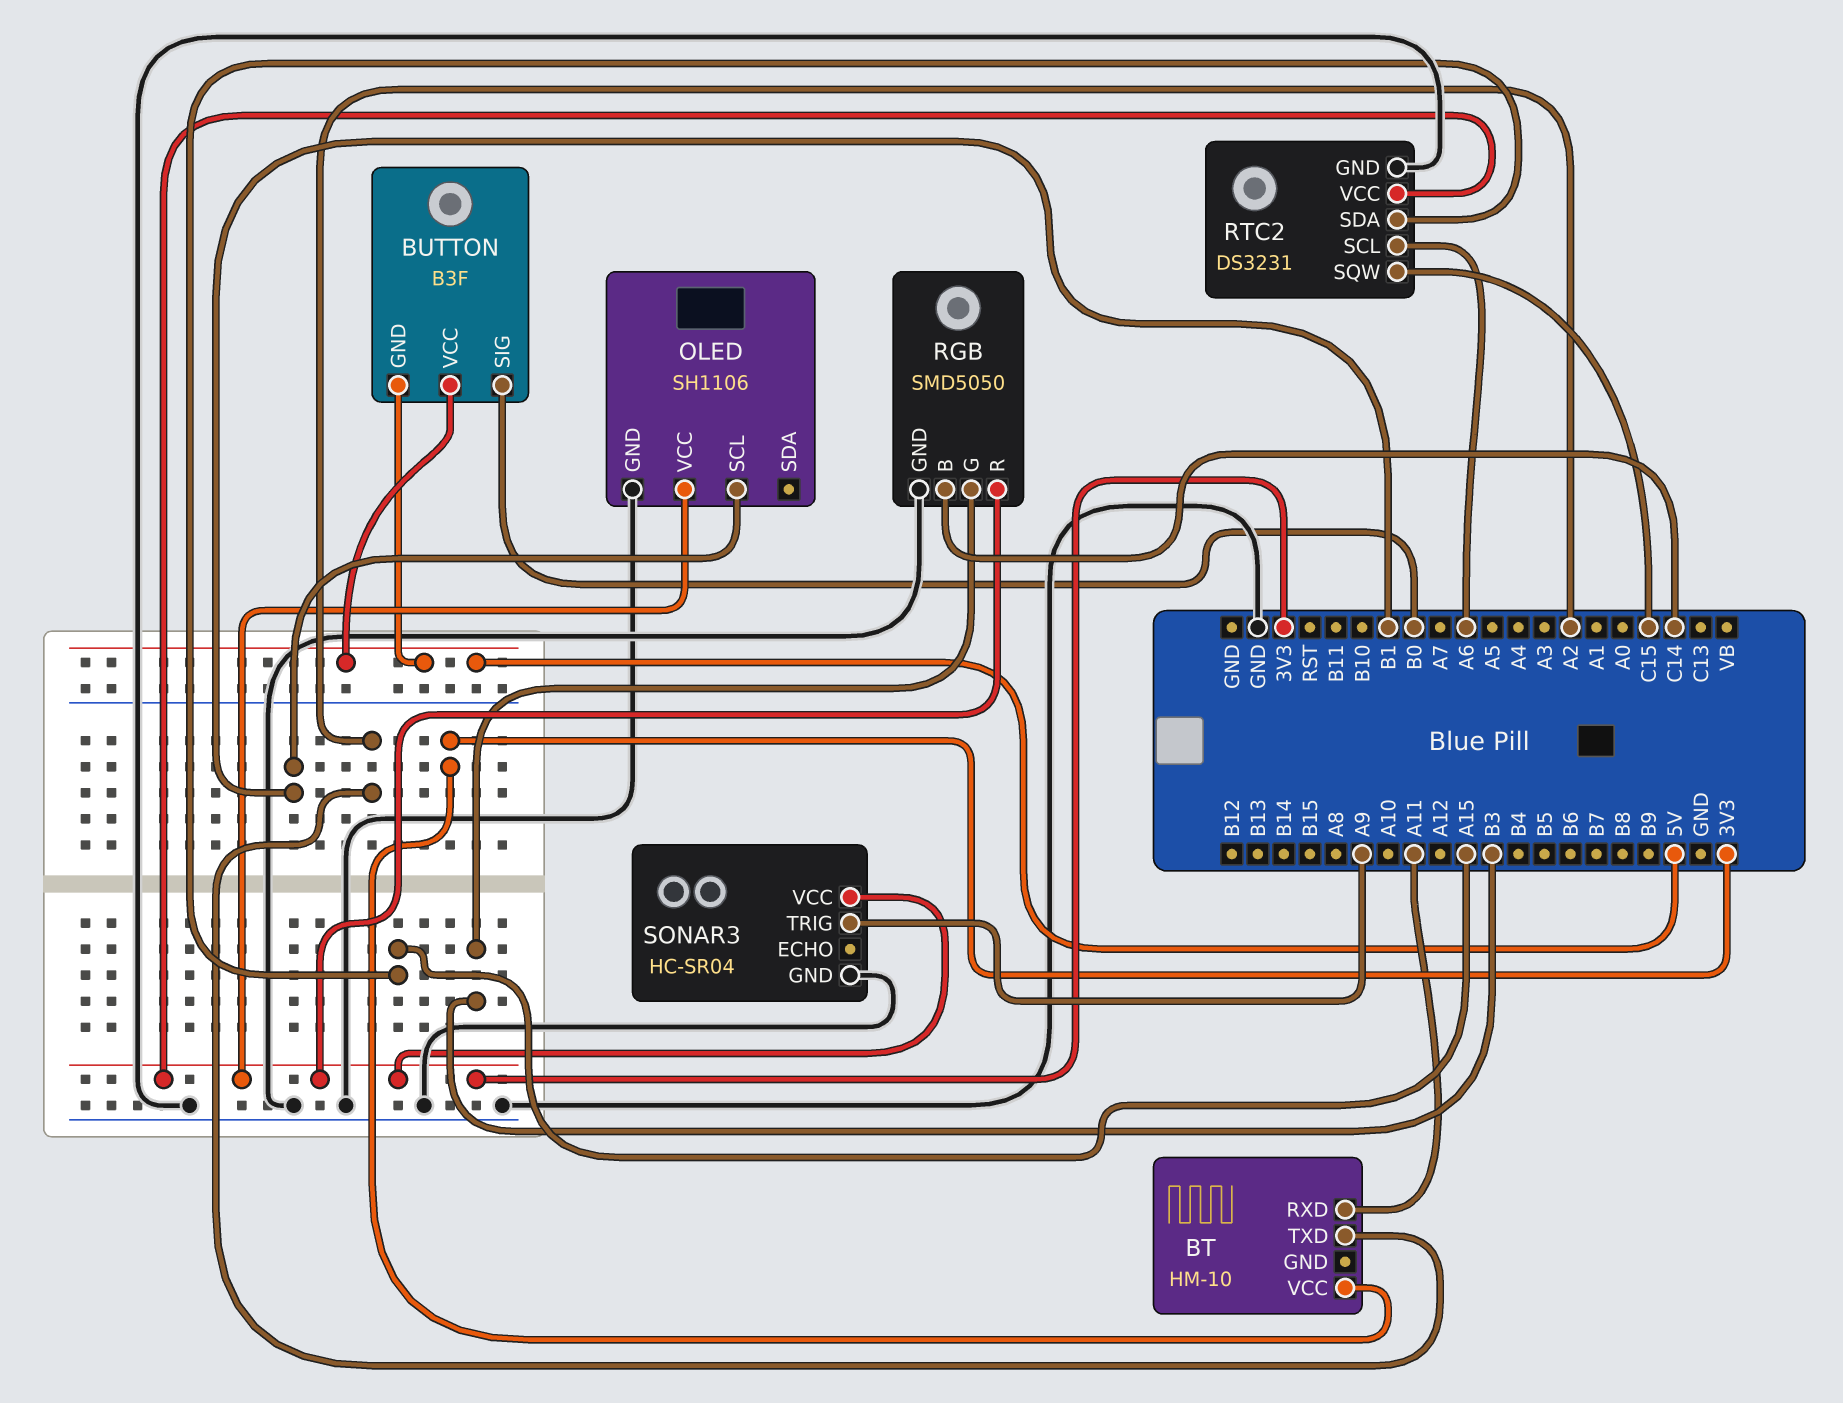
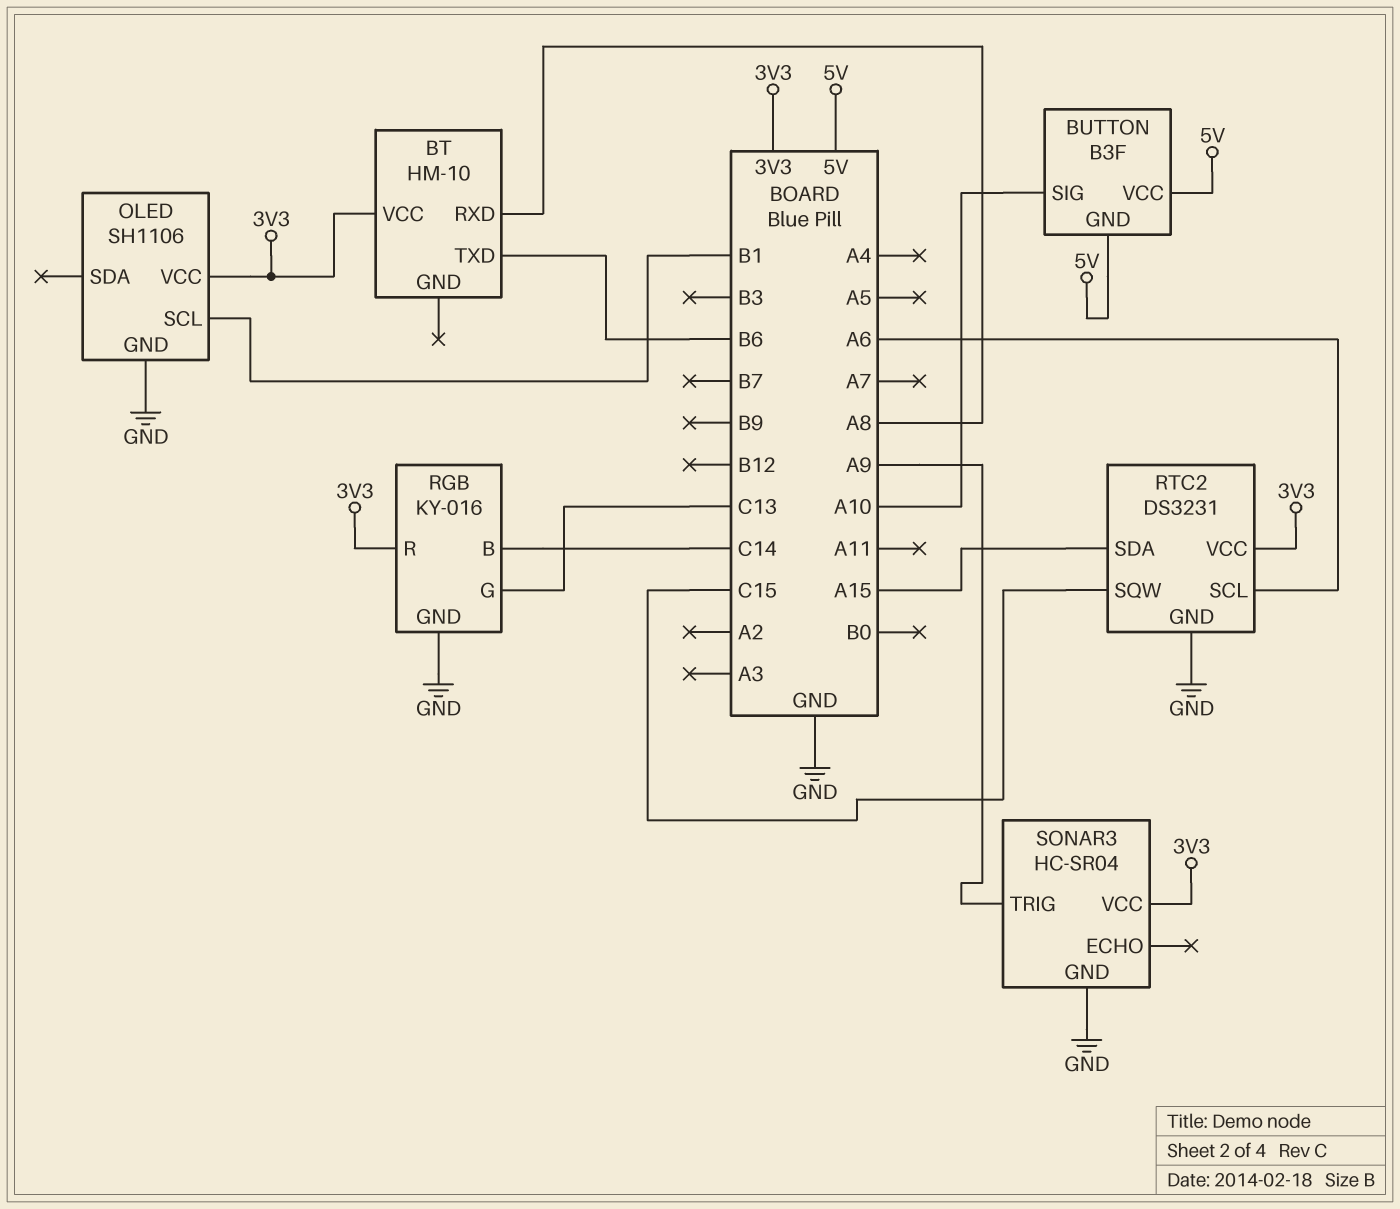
BT pin RXD: A11 -> A8
BT pin TXD: A2 -> B6
BUTTON pin SIG: B0 -> A10
RGB: SMD5050 -> KY-016
RGB pin G: B3 -> C13

